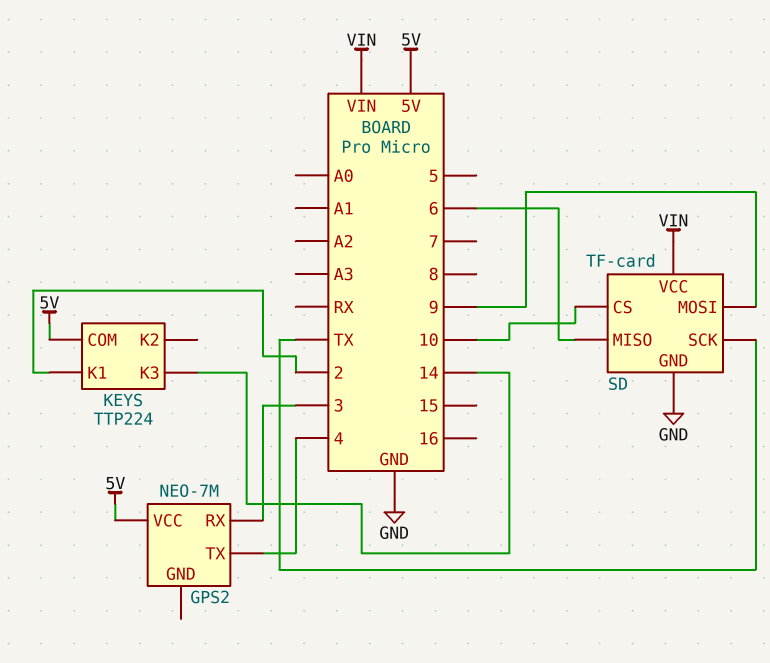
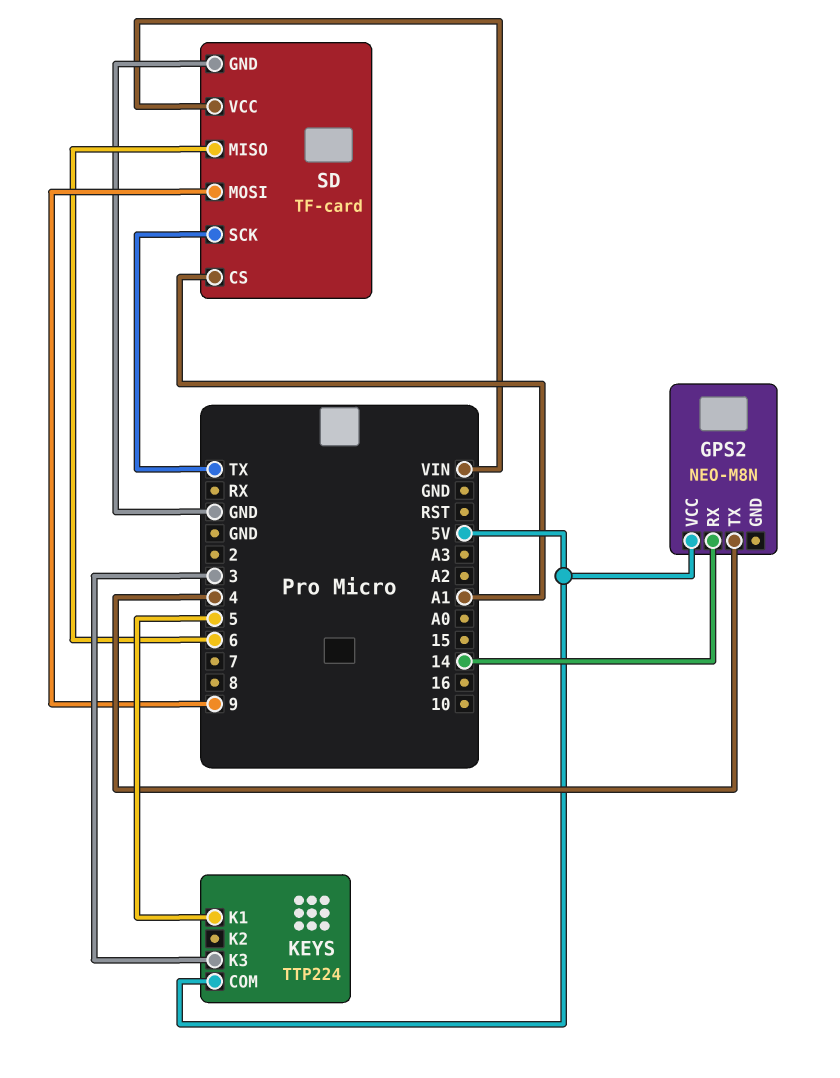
GPS2: NEO-7M -> NEO-M8N
GPS2 pin RX: 3 -> 14
KEYS pin K1: 2 -> 5
KEYS pin K3: 14 -> 3
SD pin CS: 10 -> A1

